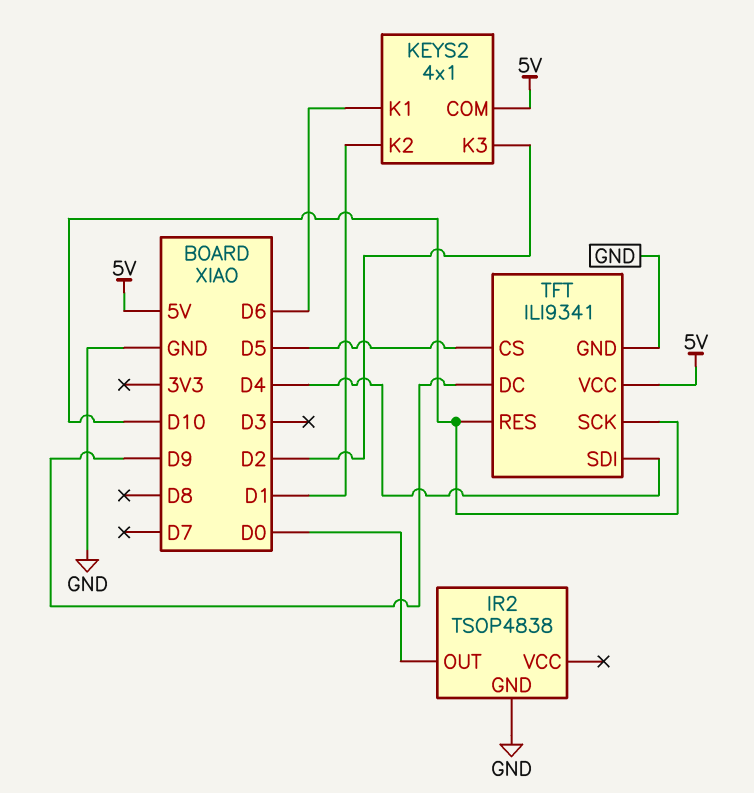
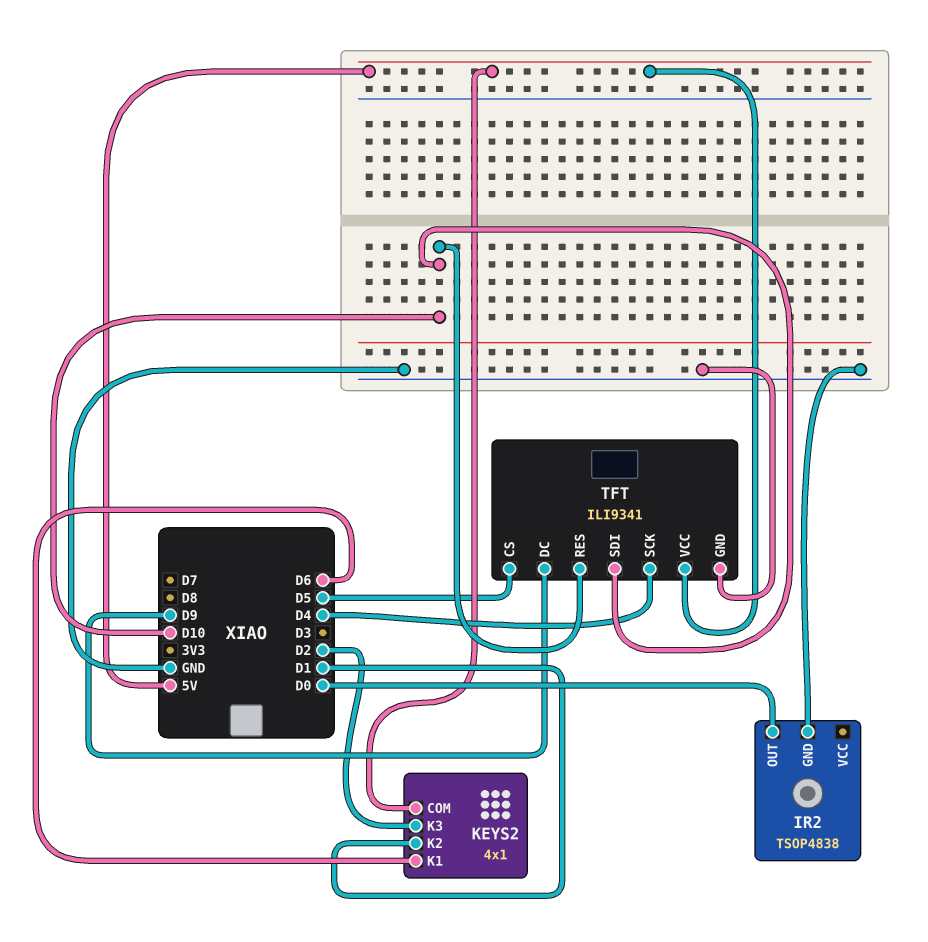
TFT pin SCK: D10 -> D4
TFT pin SDI: D4 -> D10

